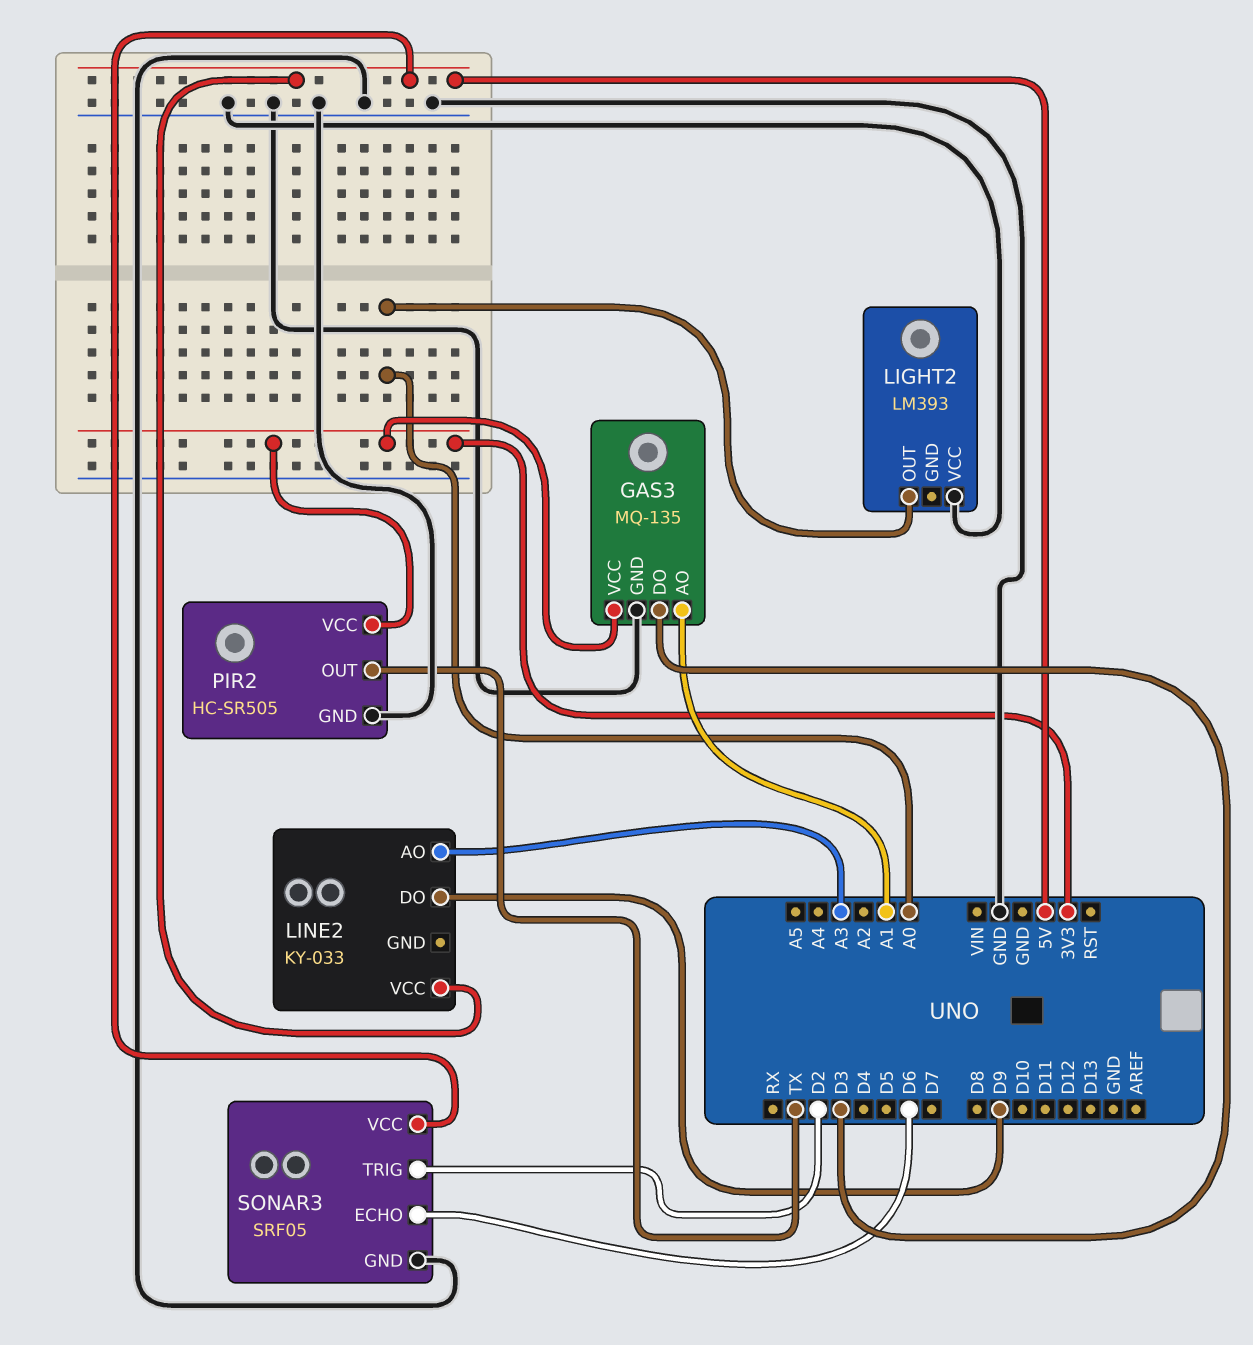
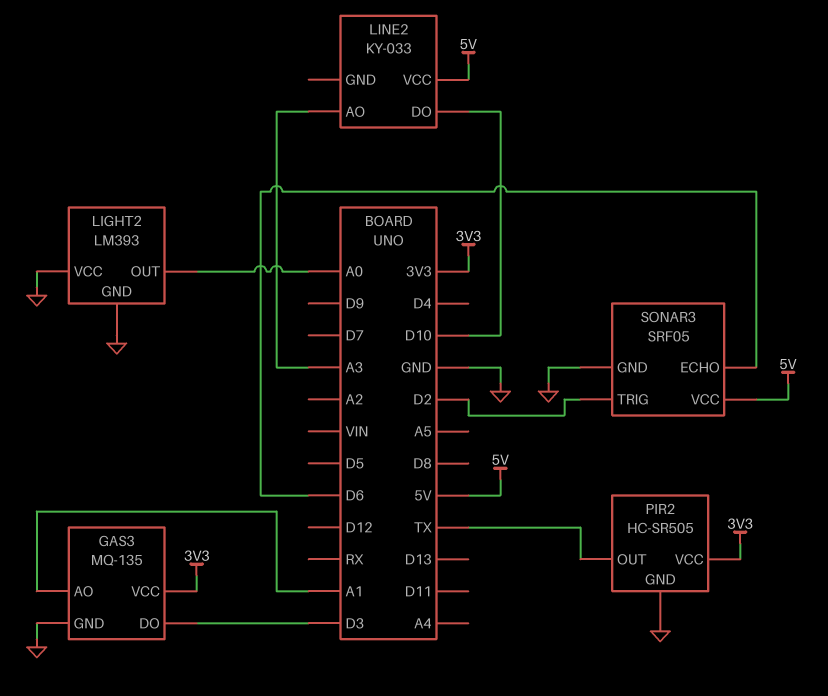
LIGHT2 pin GND: none -> GND
LINE2 pin DO: D9 -> D10

